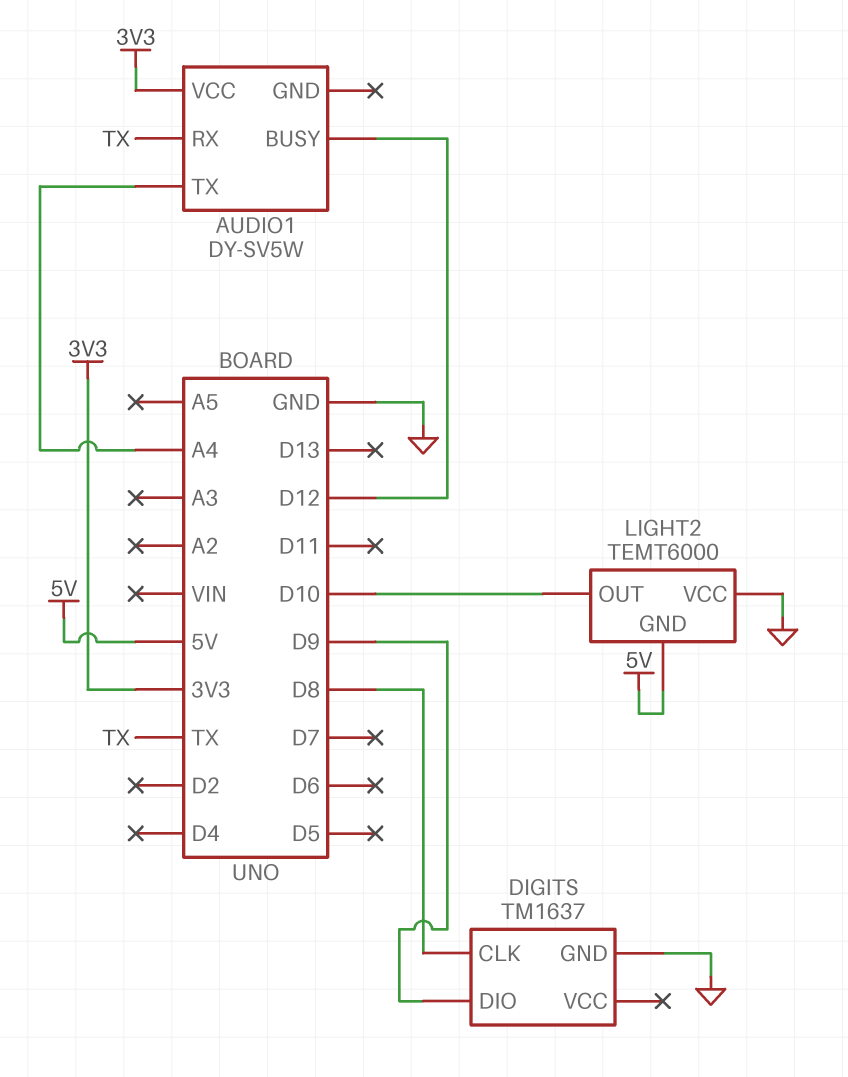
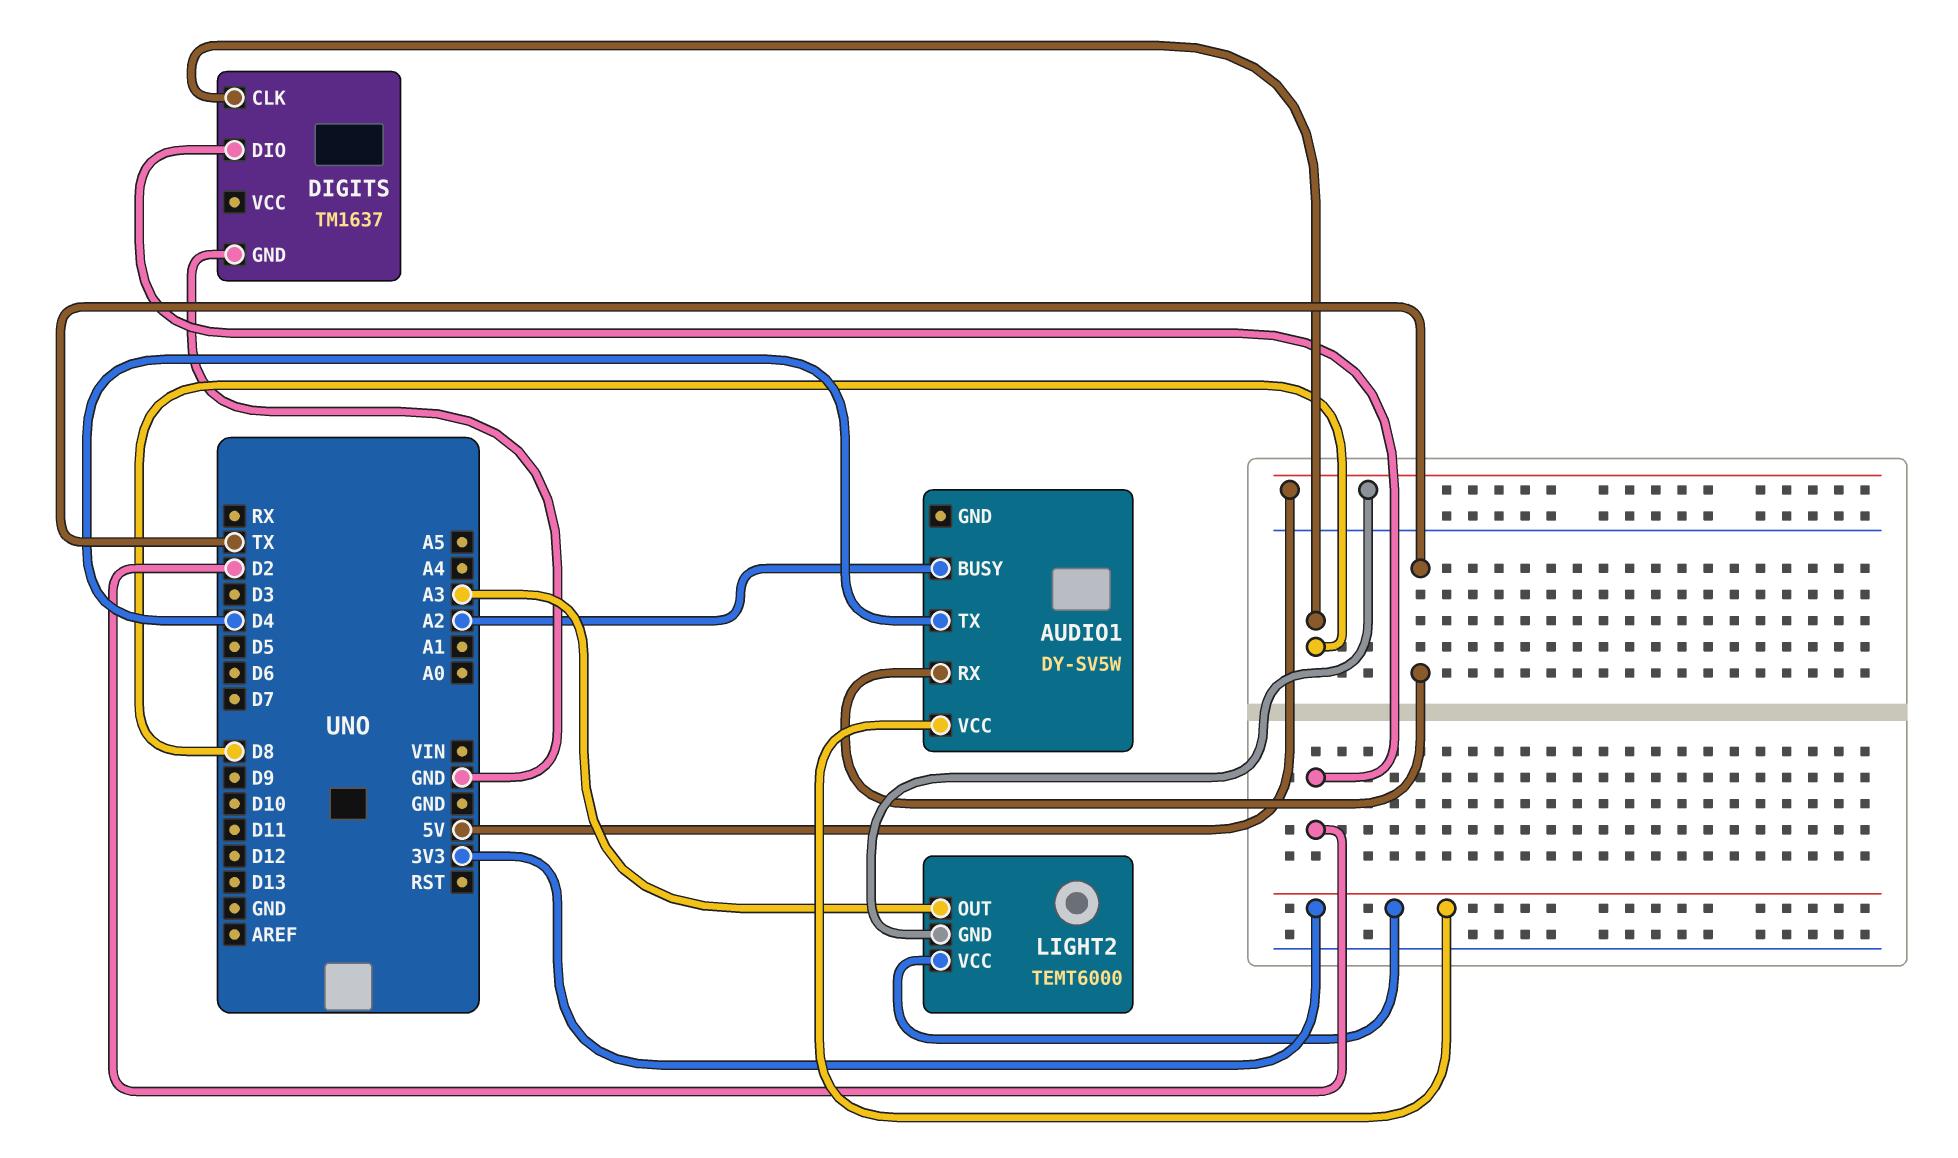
AUDIO1 pin BUSY: D12 -> A2
AUDIO1 pin TX: A4 -> D4
DIGITS pin DIO: D9 -> D2
LIGHT2 pin OUT: D10 -> A3
LIGHT2 pin VCC: GND -> 3V3

